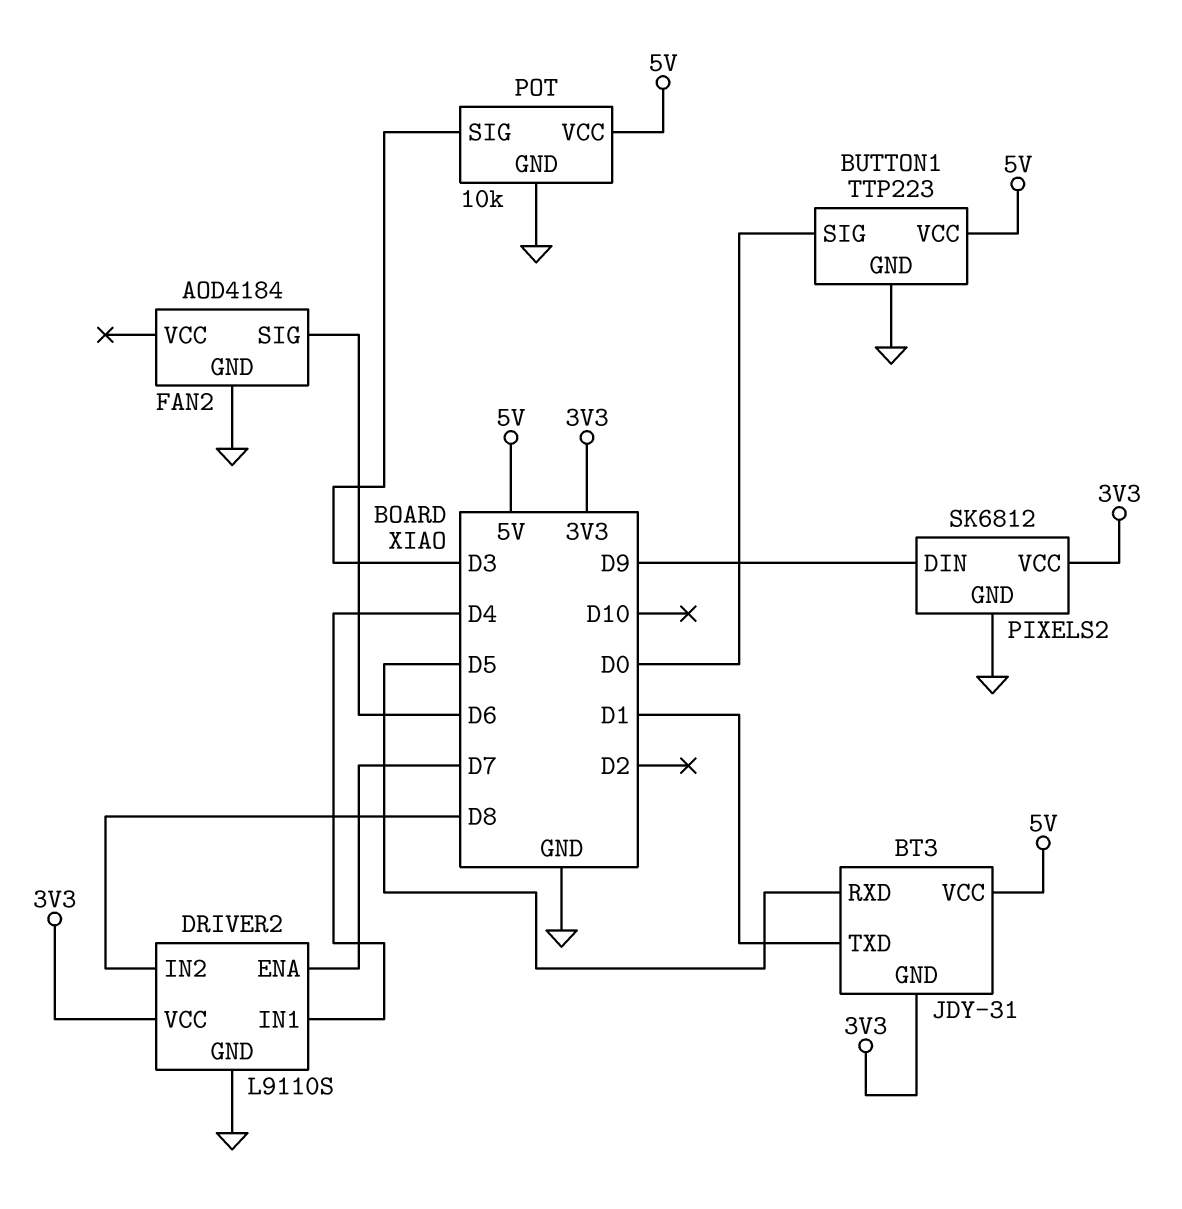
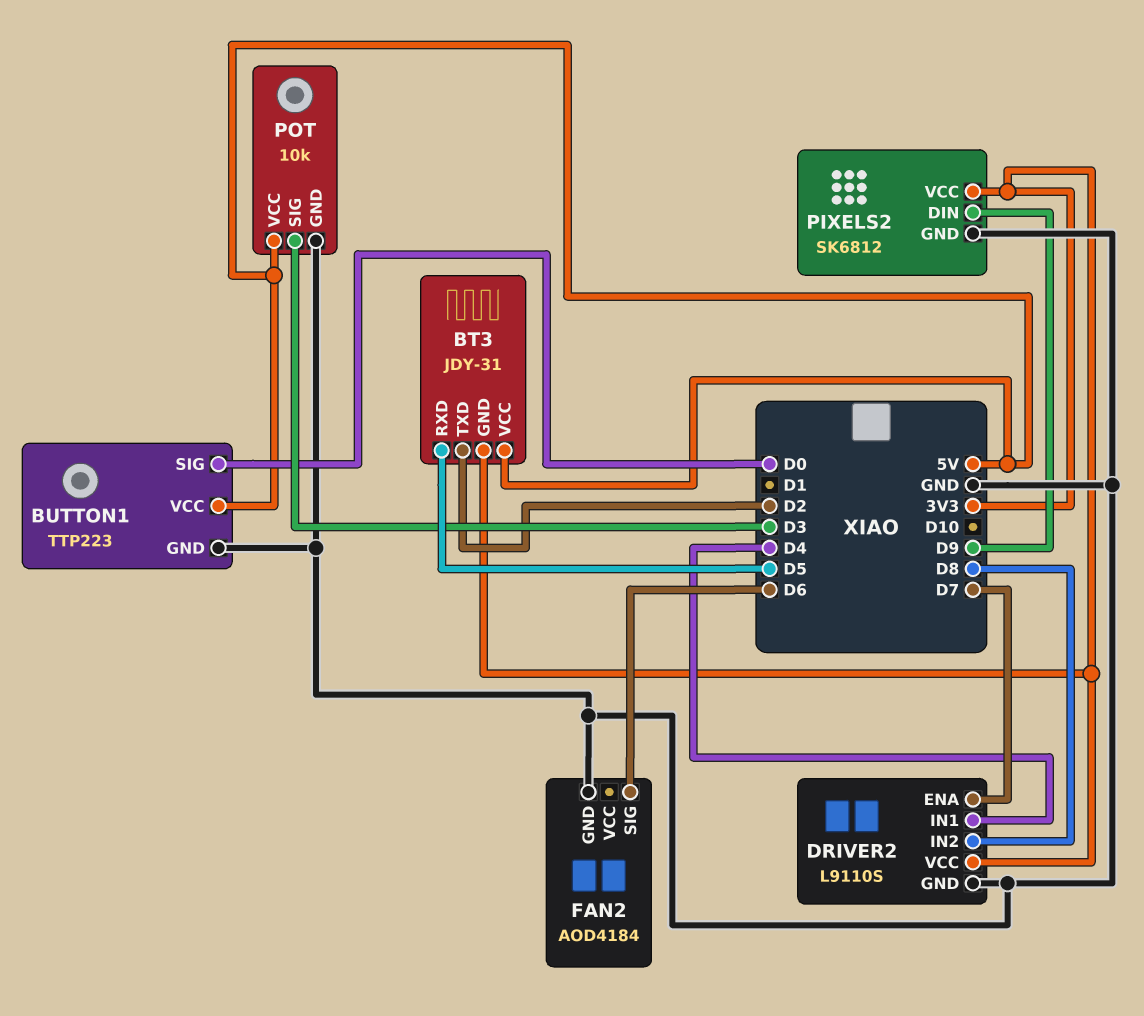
BT3 pin TXD: D1 -> D2

